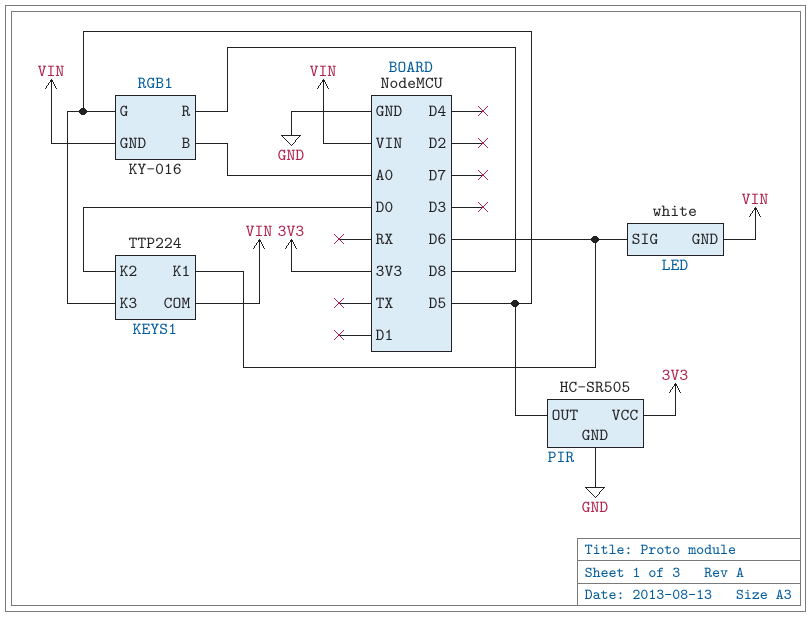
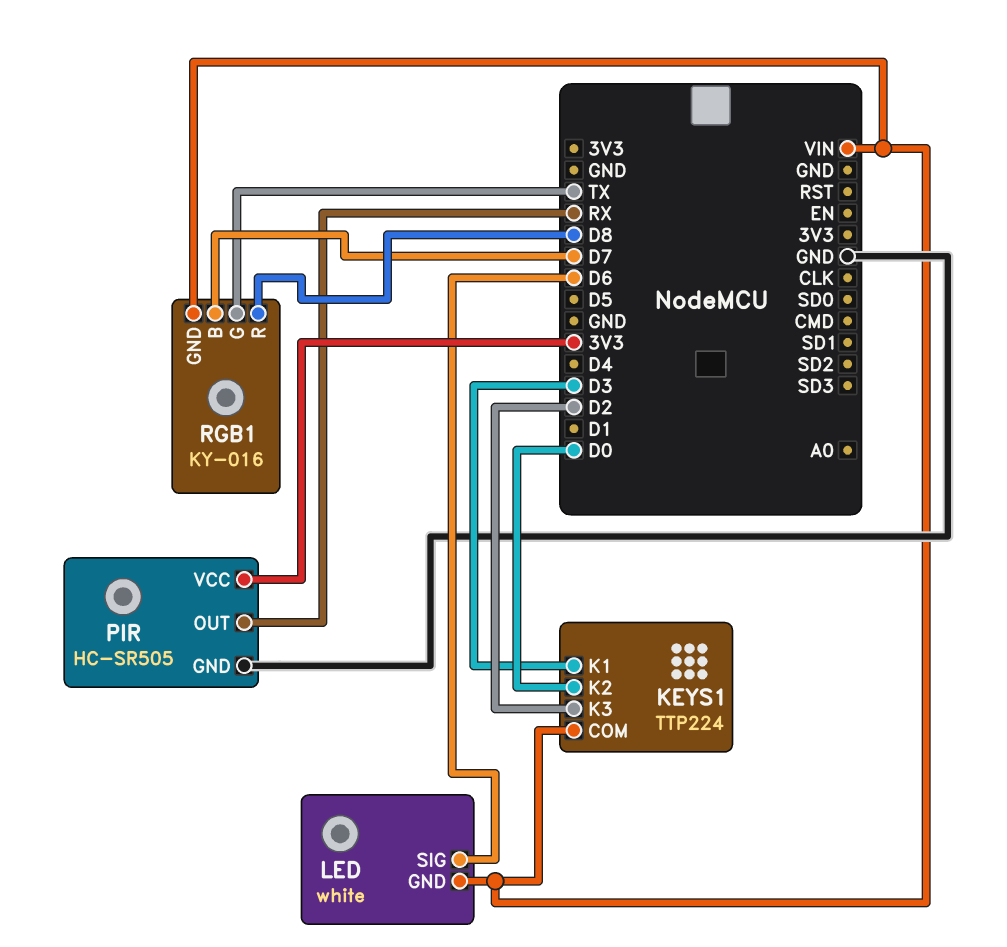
KEYS1 pin K1: D6 -> D3
KEYS1 pin K3: D5 -> D2
PIR pin OUT: D5 -> RX
RGB1 pin B: A0 -> D7
RGB1 pin G: D5 -> TX

